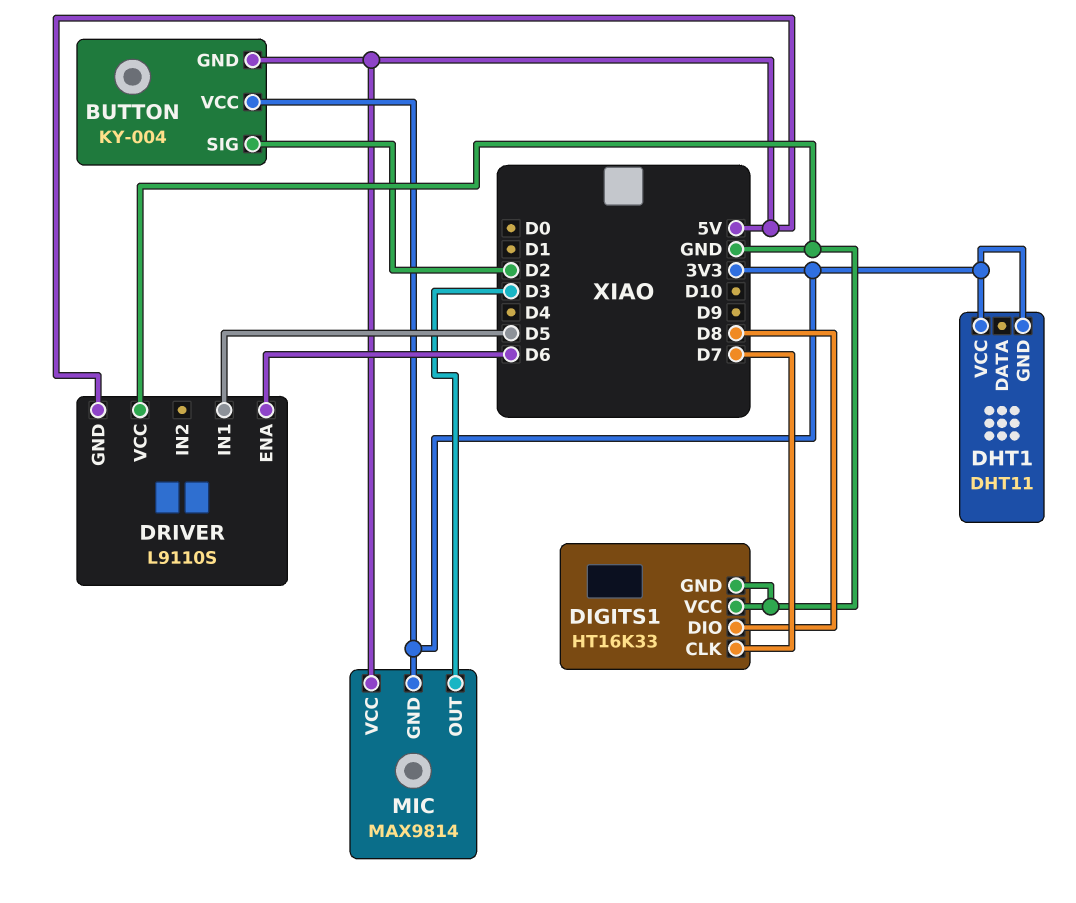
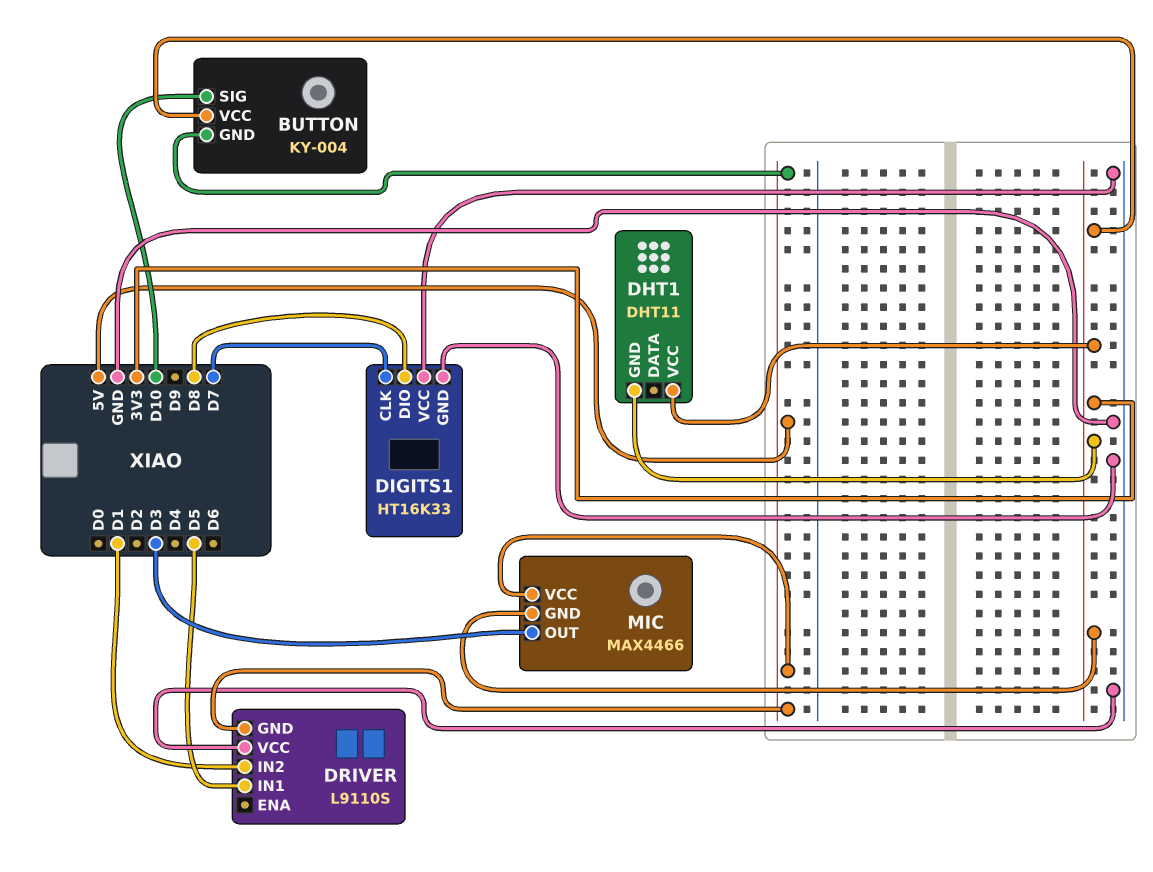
BUTTON pin SIG: D2 -> D10
DRIVER pin ENA: D6 -> none
DRIVER pin IN2: none -> D1
MIC: MAX9814 -> MAX4466

